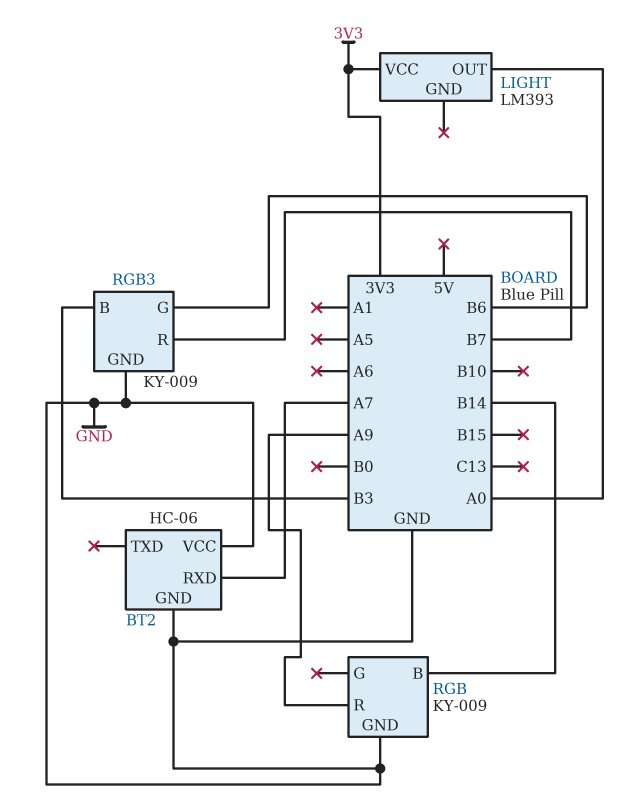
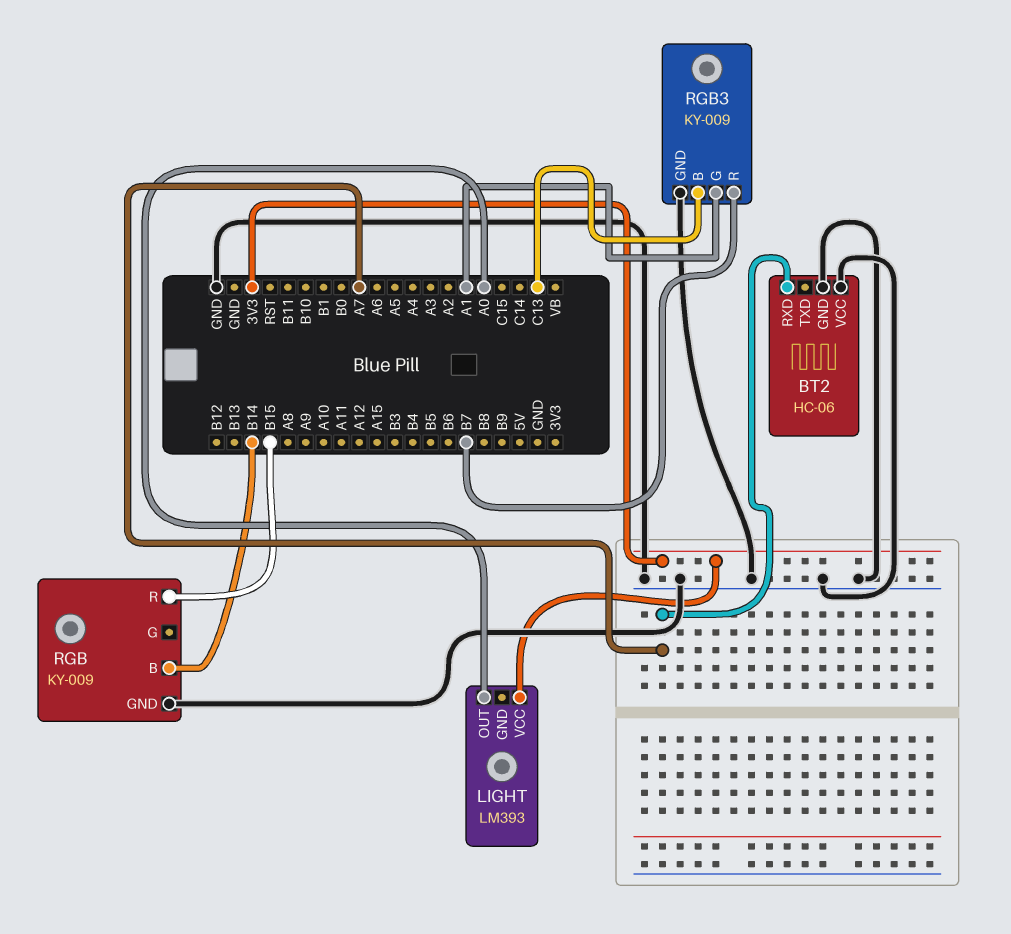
RGB pin R: A9 -> B15
RGB3 pin B: B3 -> C13
RGB3 pin G: B6 -> A1

